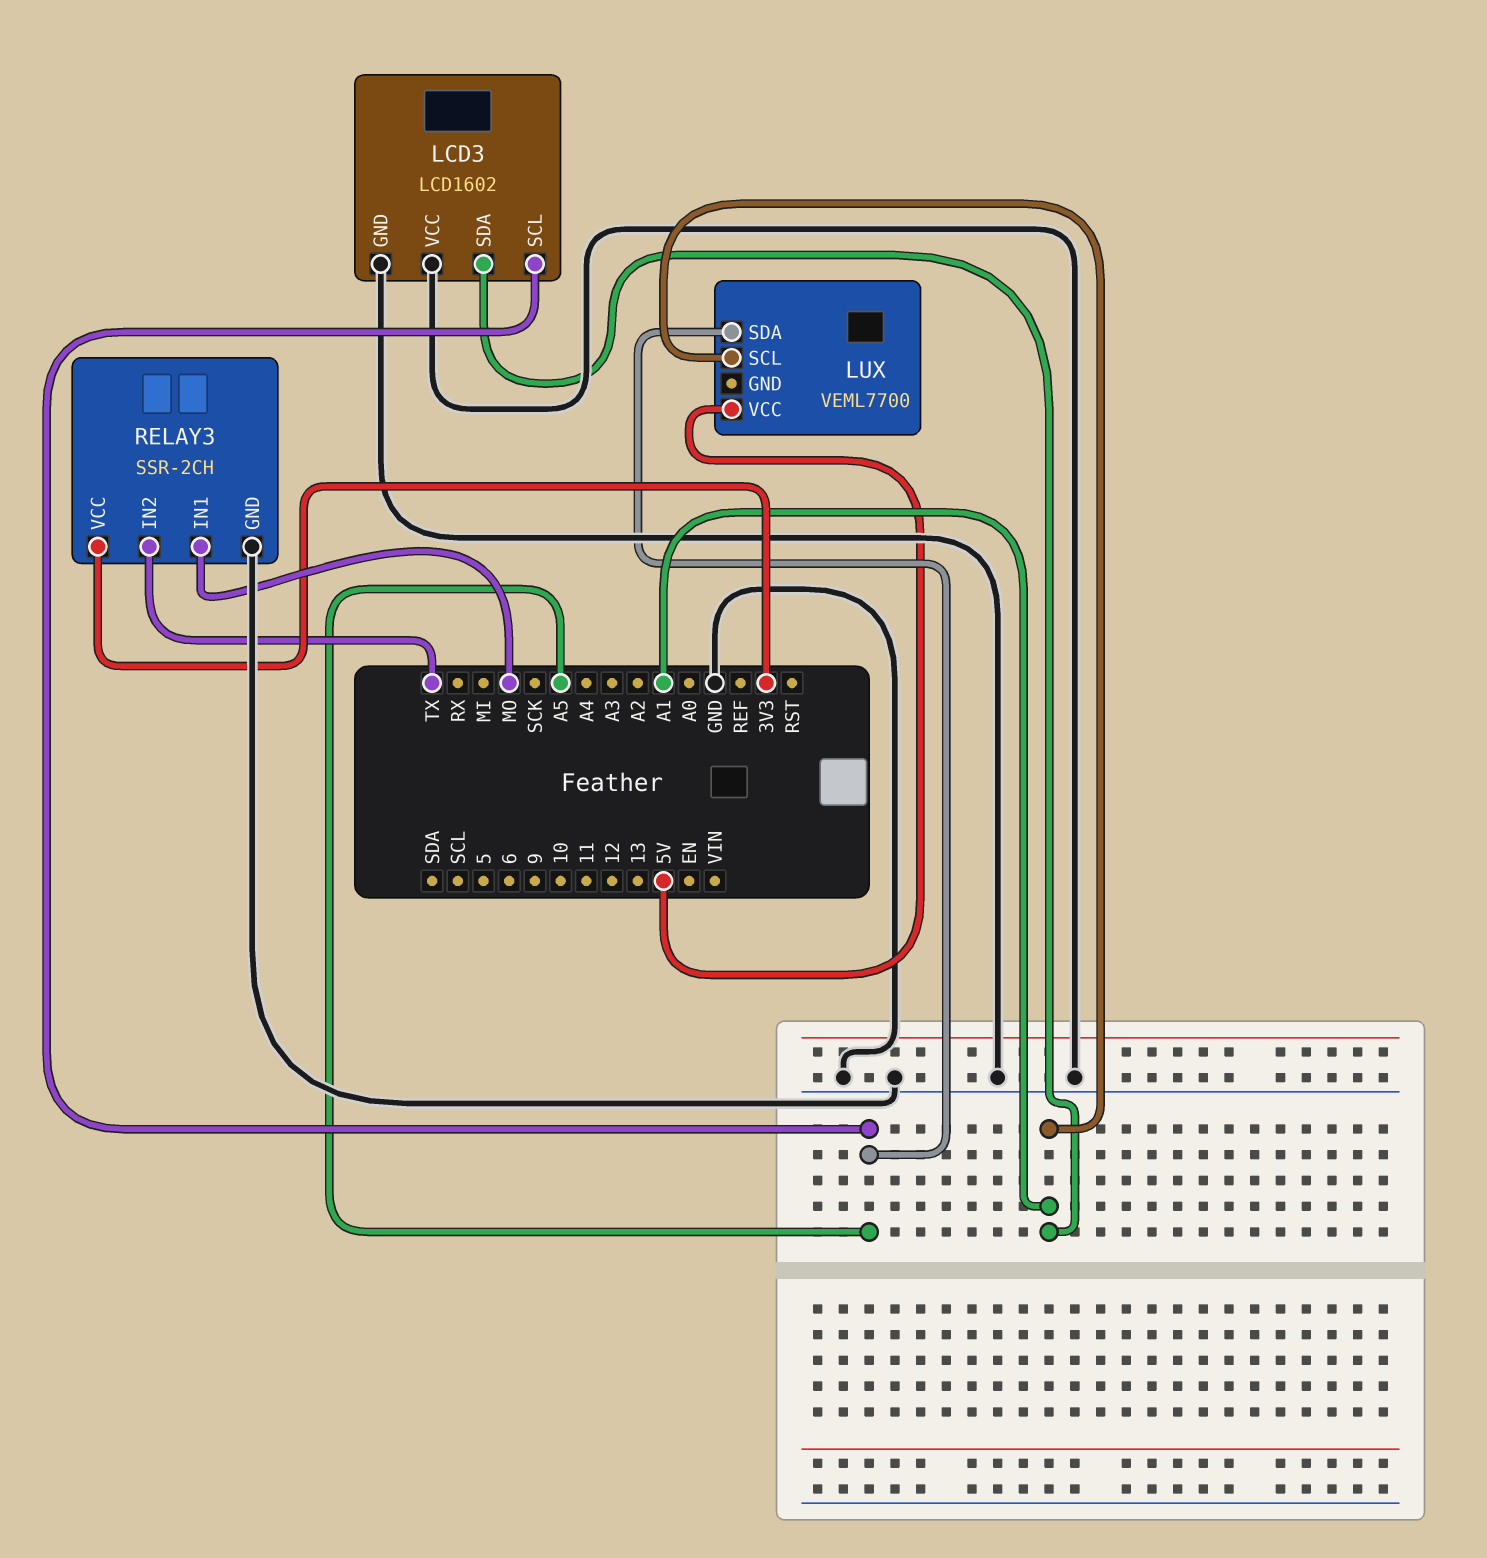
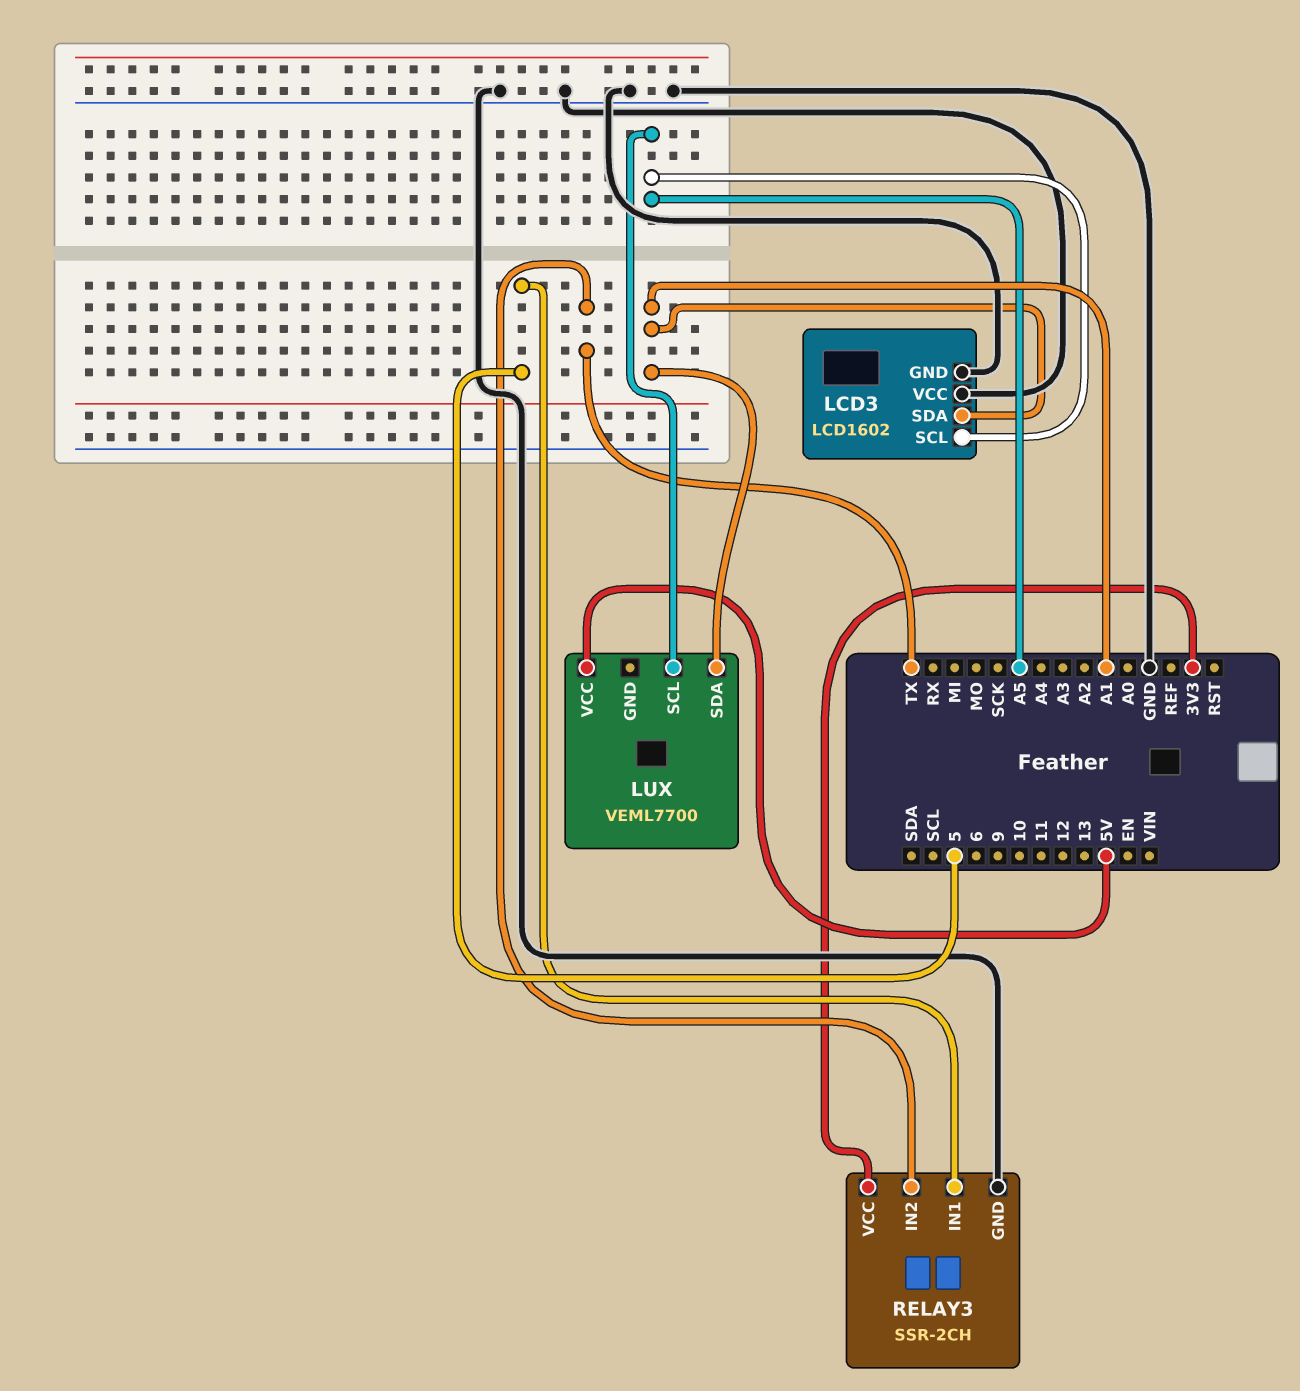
LUX pin SCL: A1 -> A5
LUX pin SDA: A5 -> A1
RELAY3 pin IN1: MO -> 5

